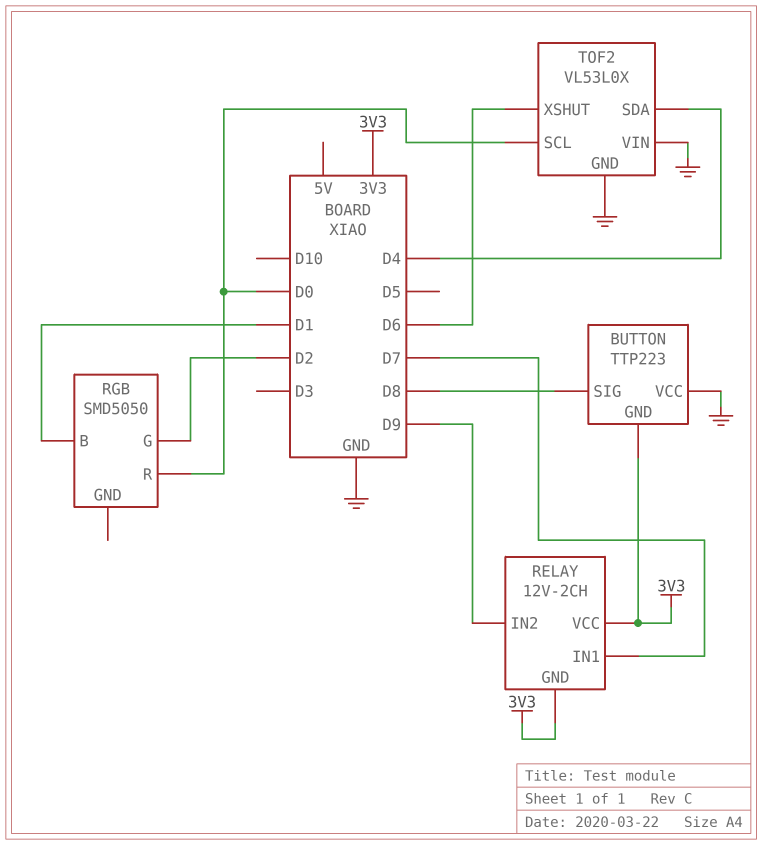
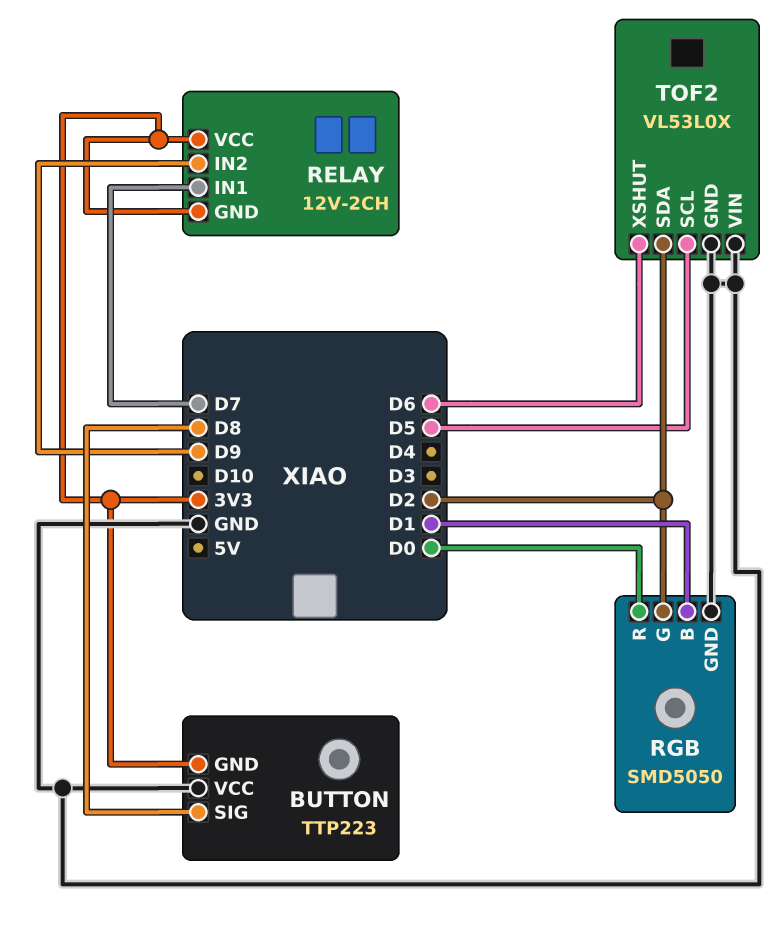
RGB pin GND: none -> GND
TOF2 pin SCL: D0 -> D5
TOF2 pin SDA: D4 -> D2

